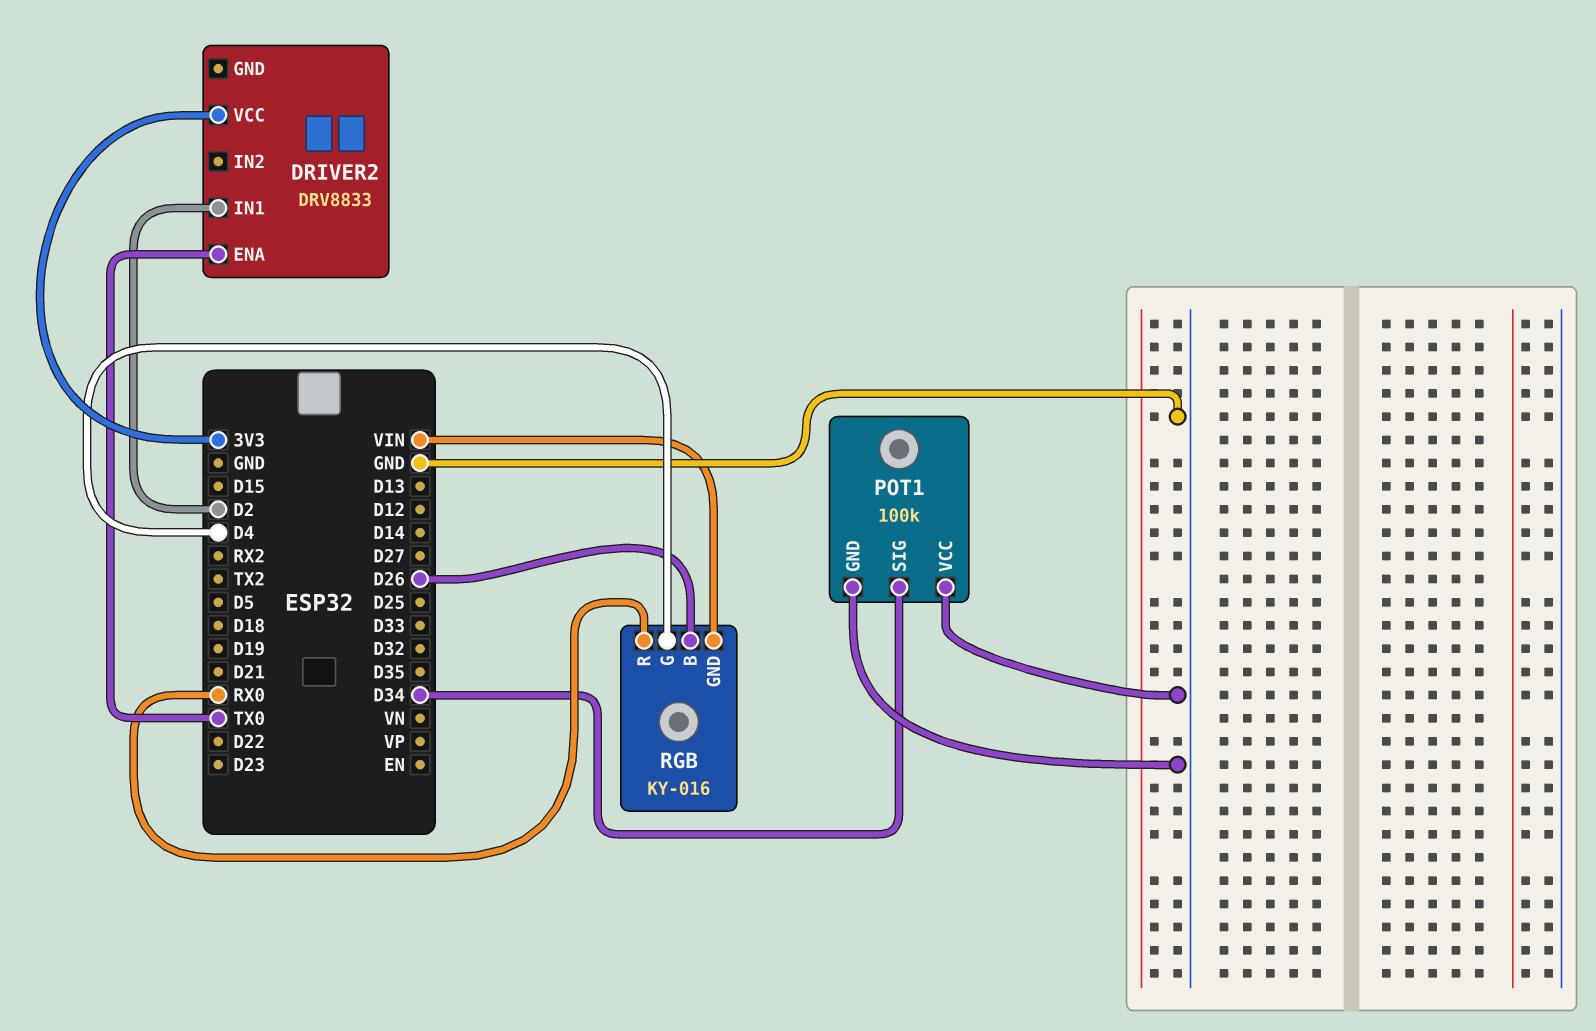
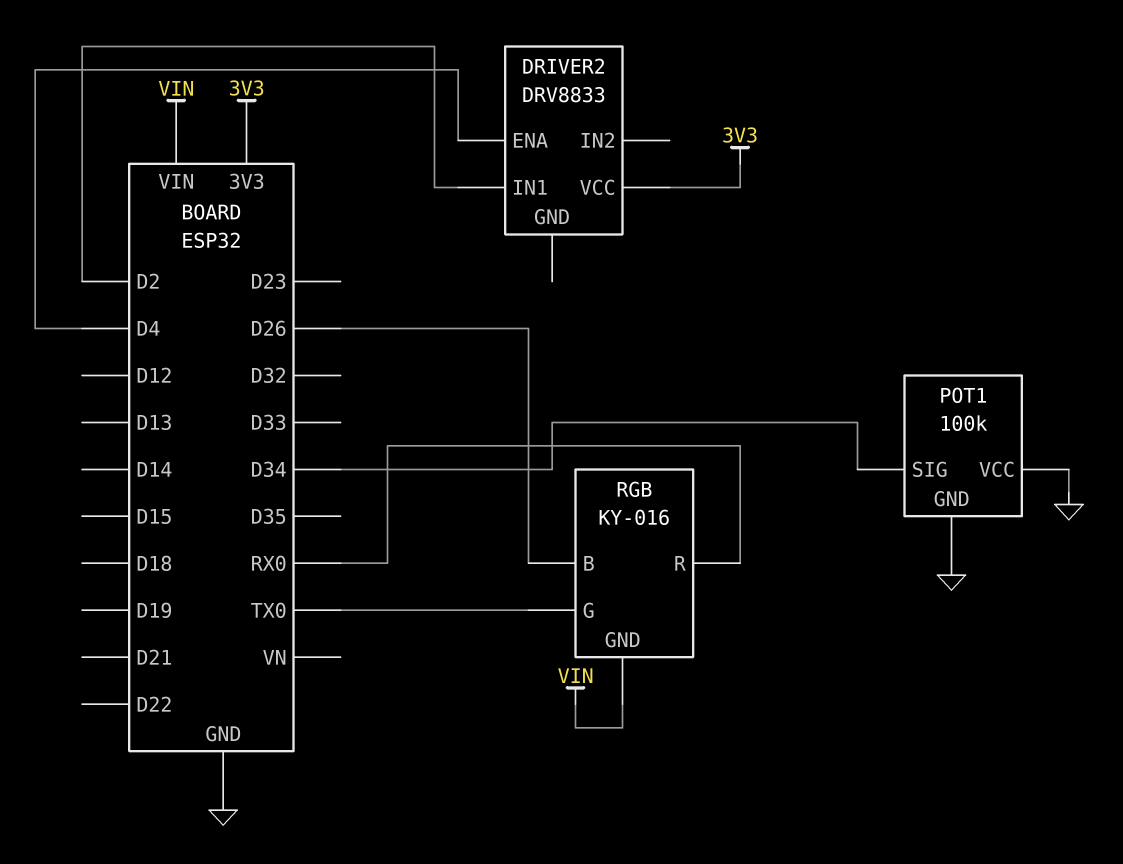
DRIVER2 pin ENA: TX0 -> D4
RGB pin G: D4 -> TX0

